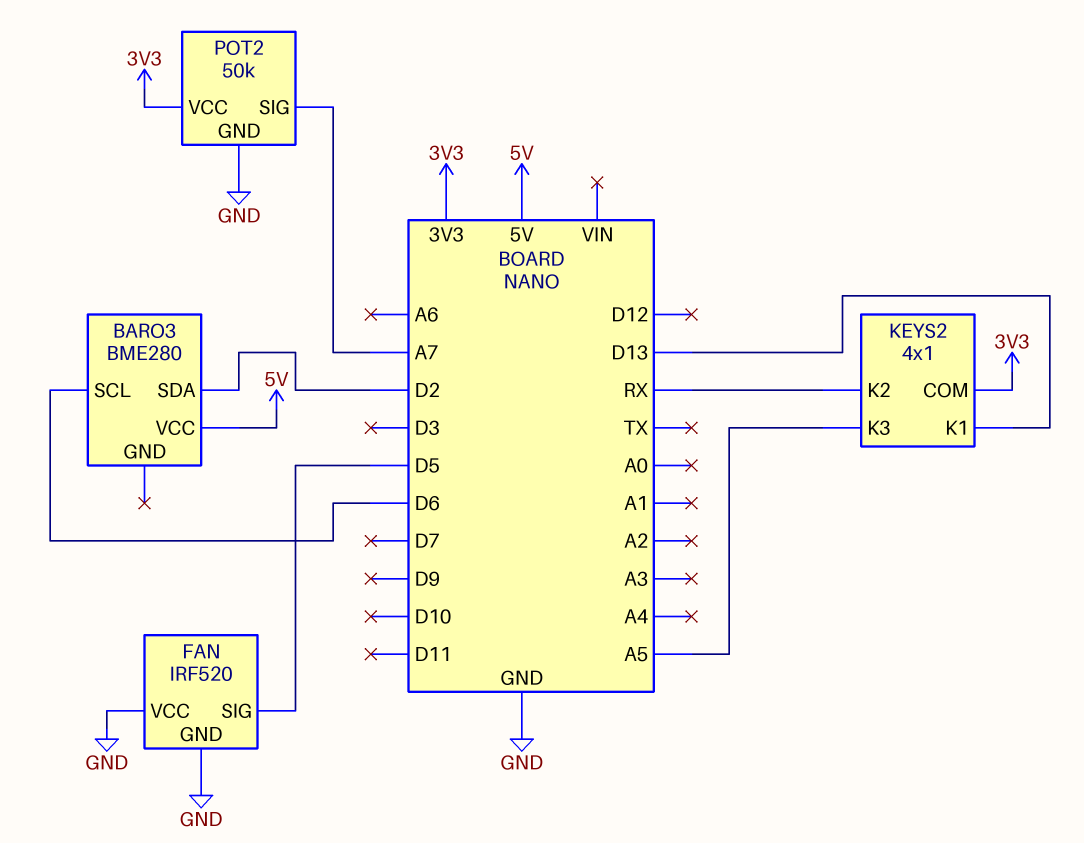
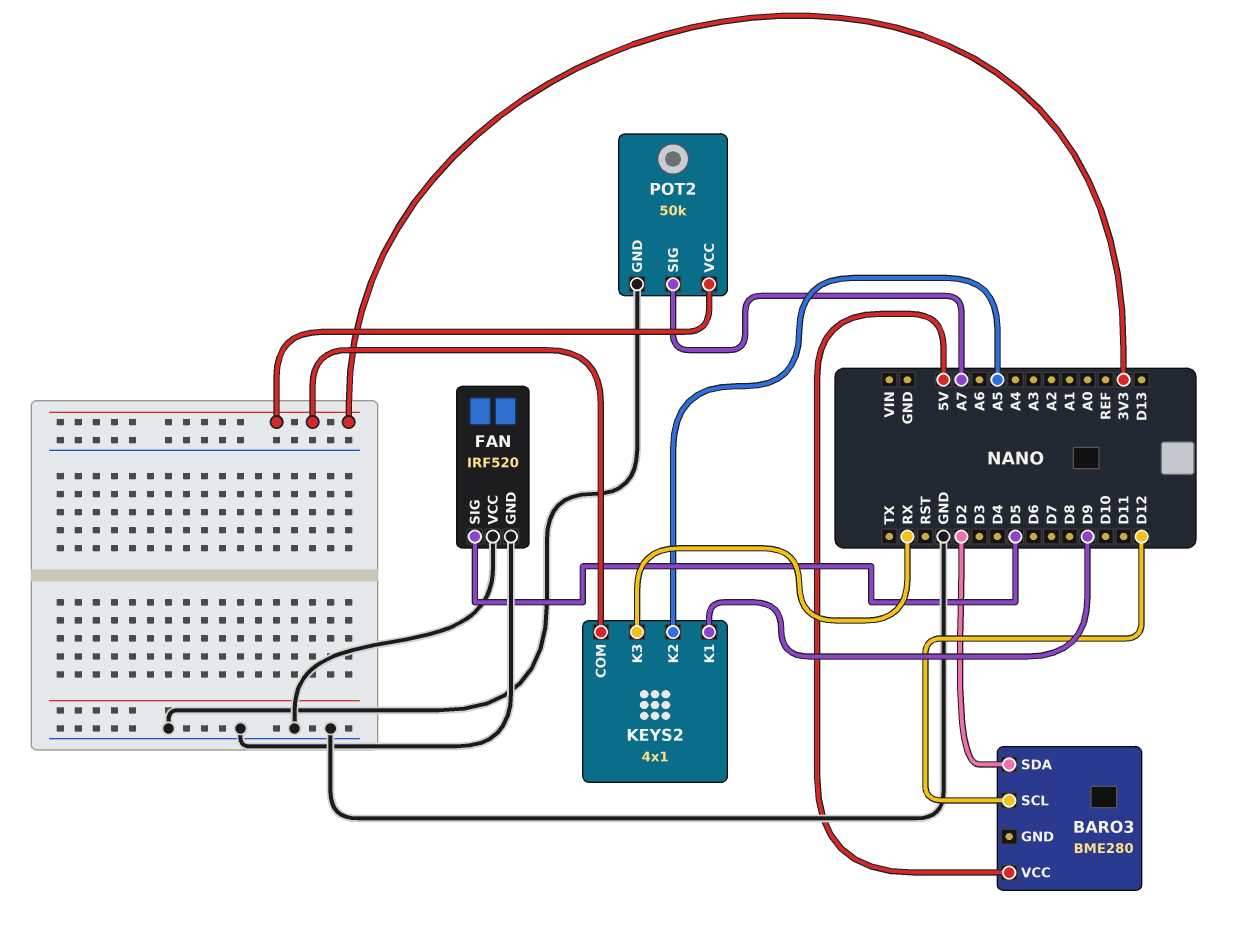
BARO3 pin SCL: D6 -> D12
KEYS2 pin K1: D13 -> D9
KEYS2 pin K2: RX -> A5
KEYS2 pin K3: A5 -> RX

